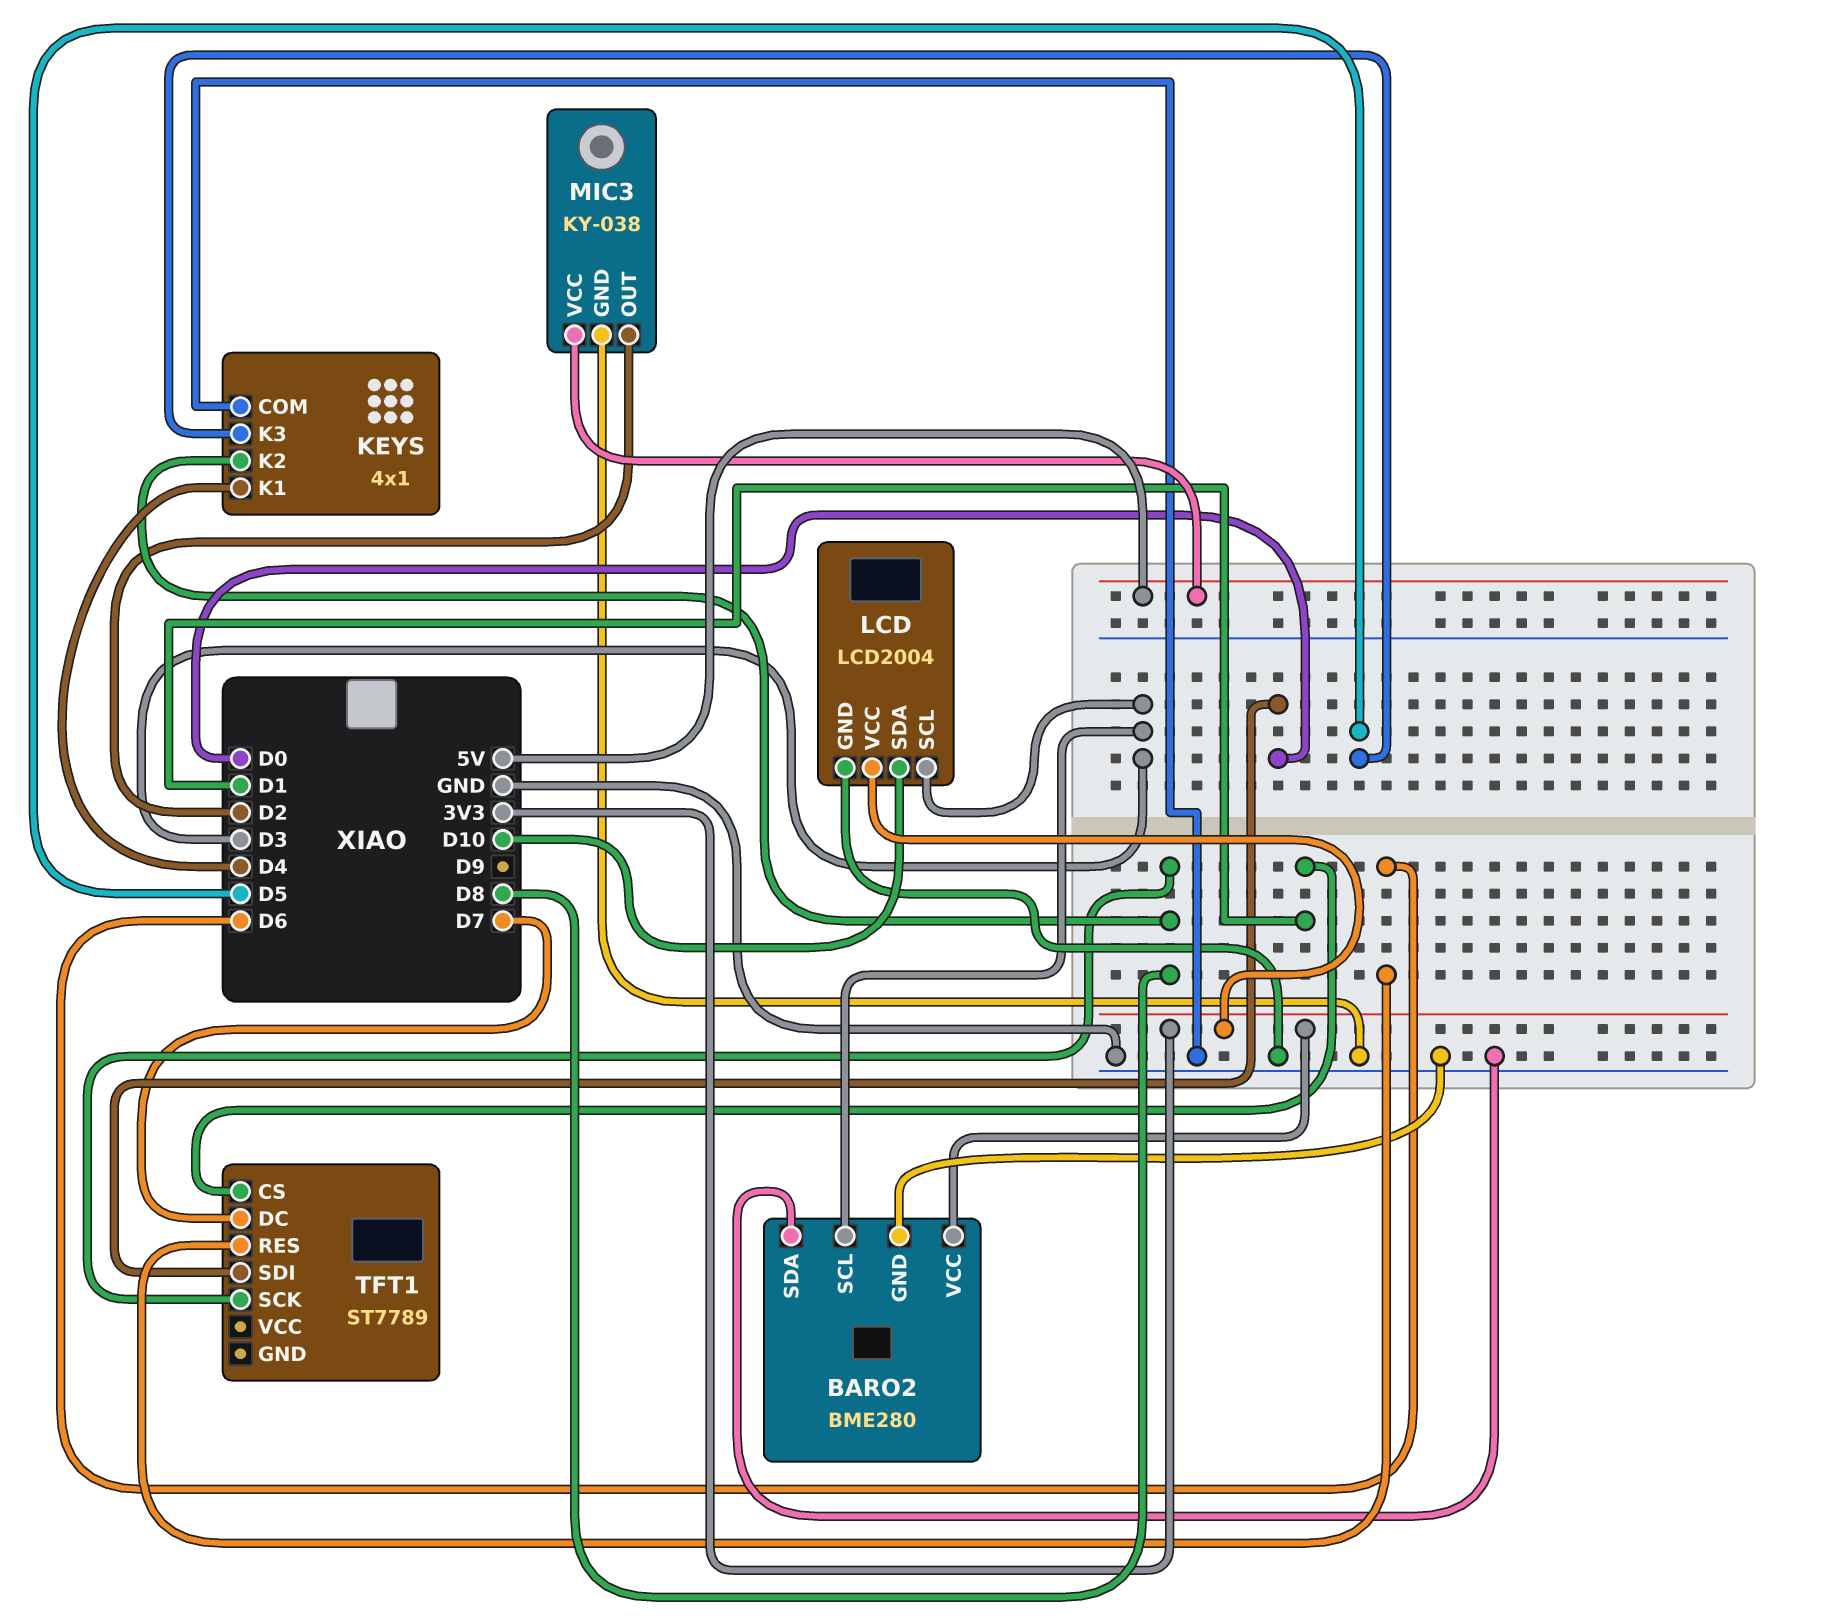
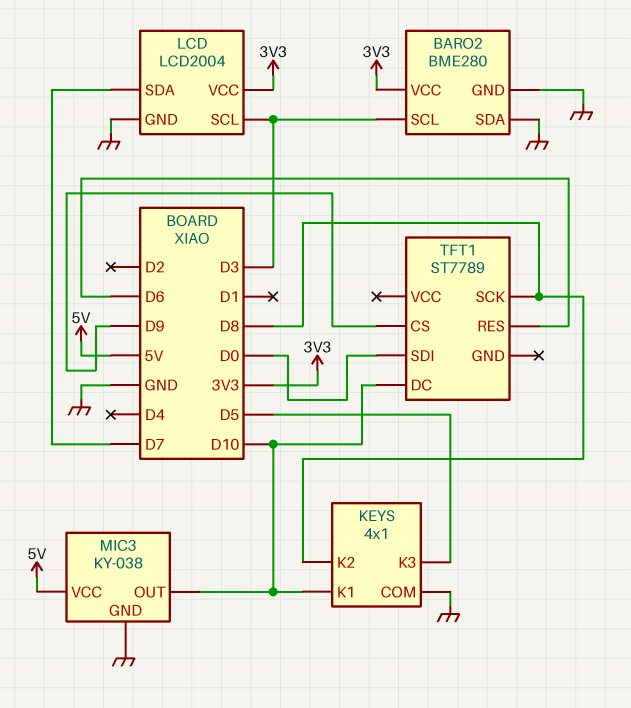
KEYS pin K1: D4 -> D10
LCD pin SDA: D10 -> D7
MIC3 pin OUT: D2 -> D10
TFT1 pin CS: D1 -> D9
TFT1 pin DC: D7 -> D10

